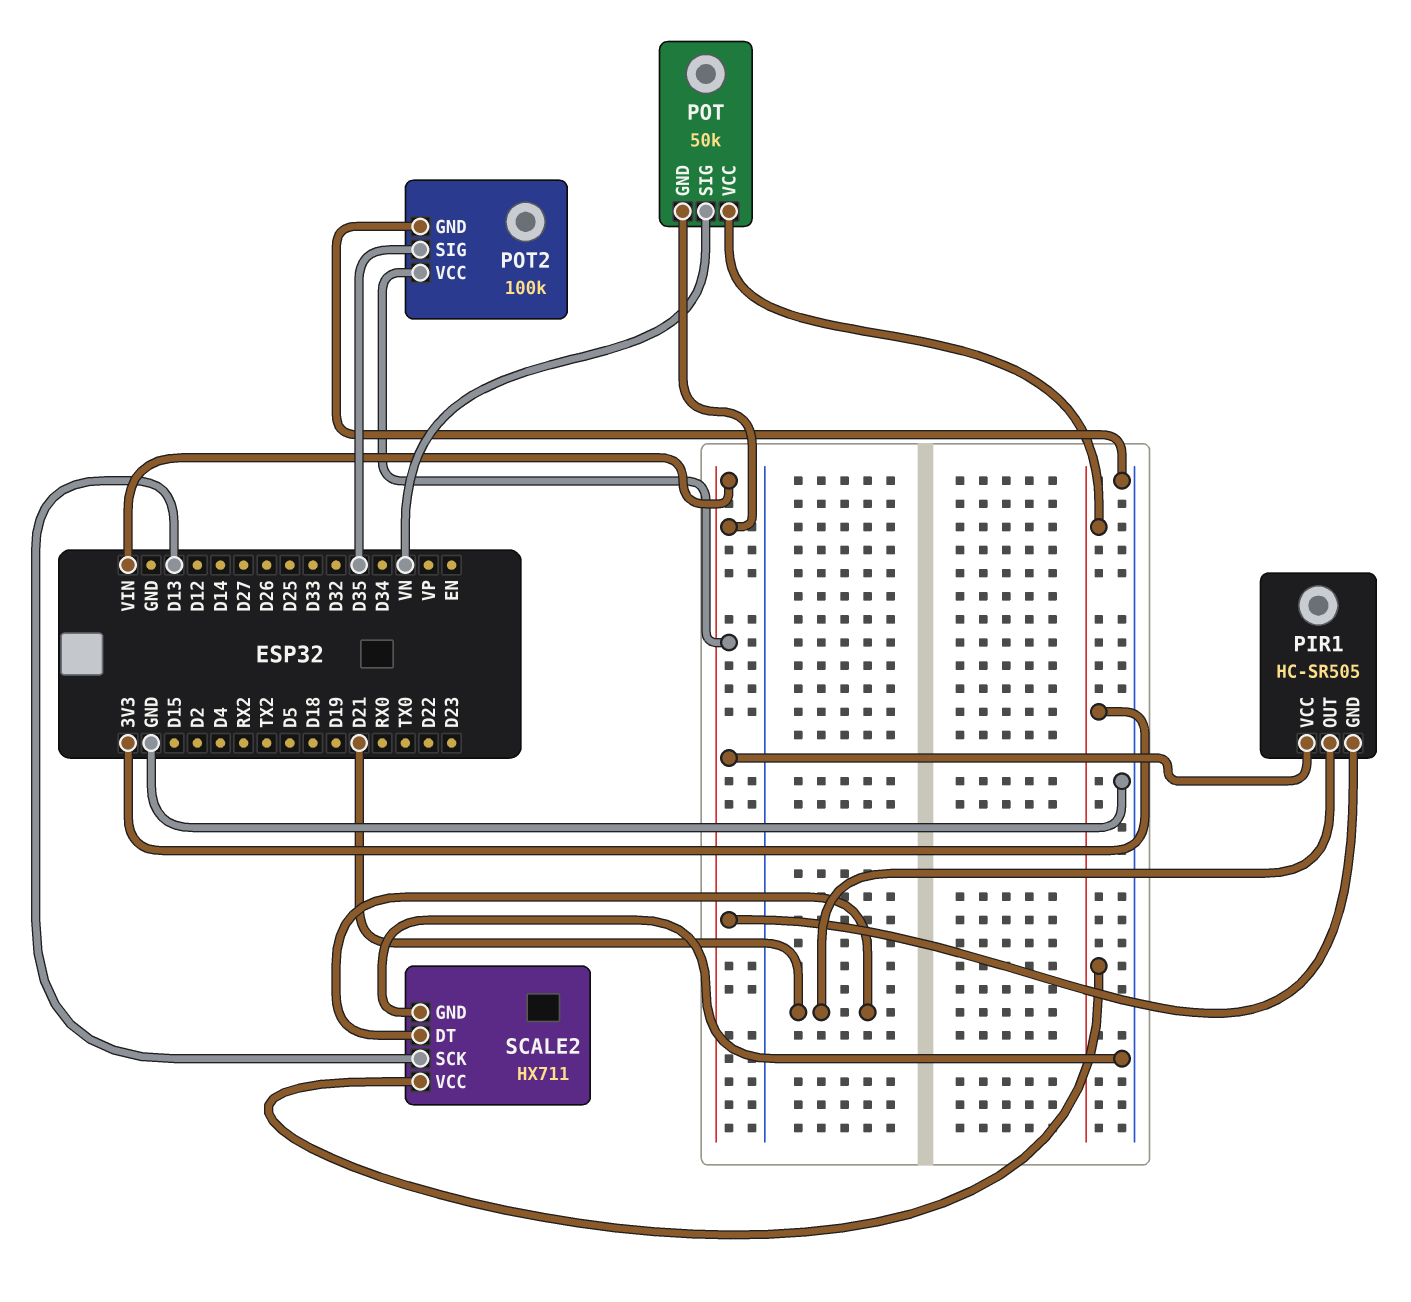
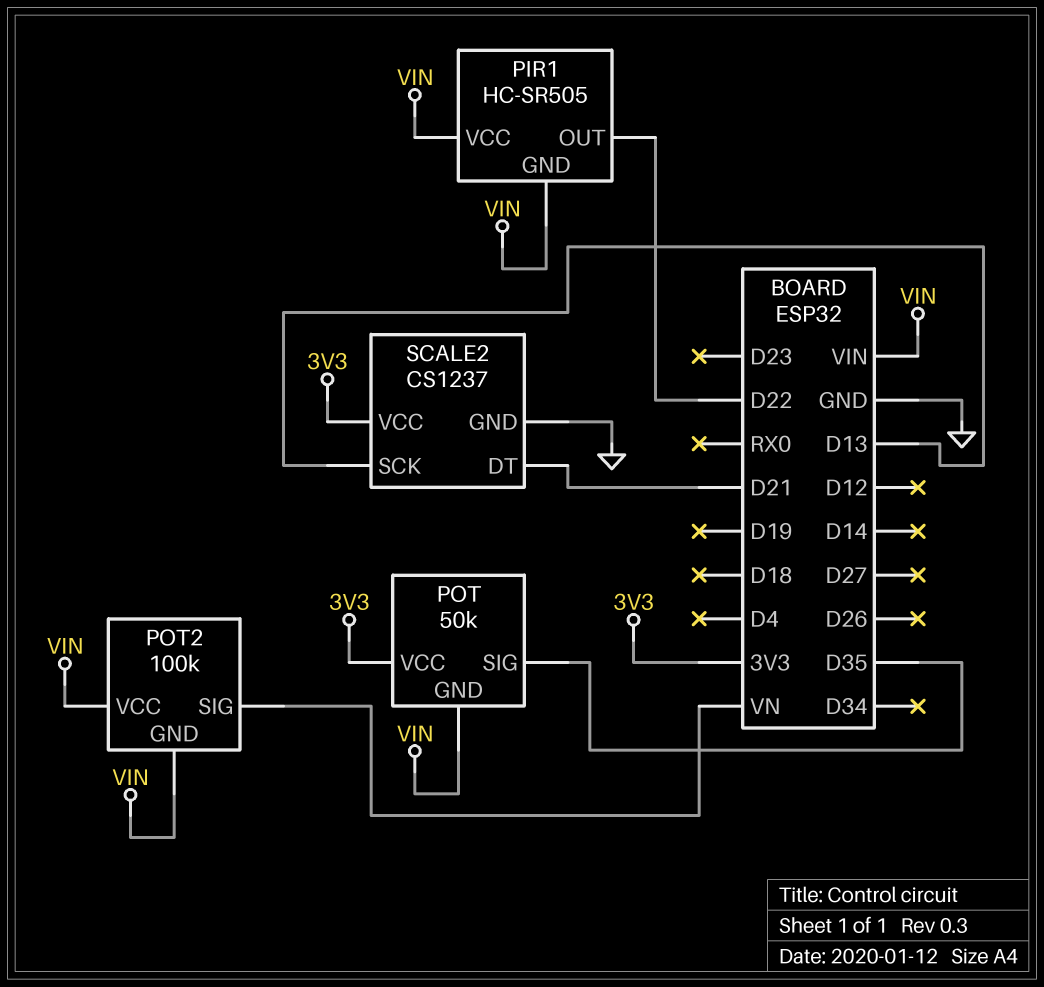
PIR1 pin OUT: D21 -> D22
POT pin SIG: VN -> D35
POT2 pin GND: GND -> VIN
POT2 pin SIG: D35 -> VN
SCALE2: HX711 -> CS1237

